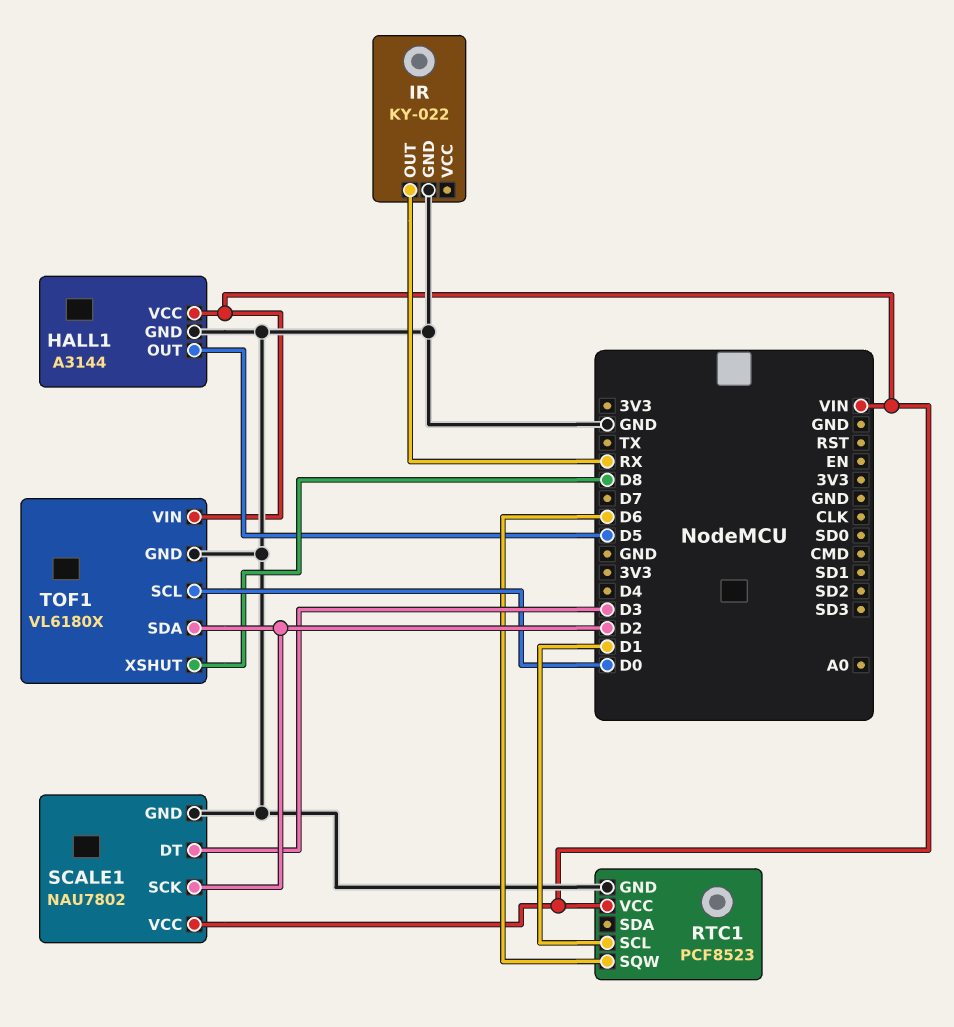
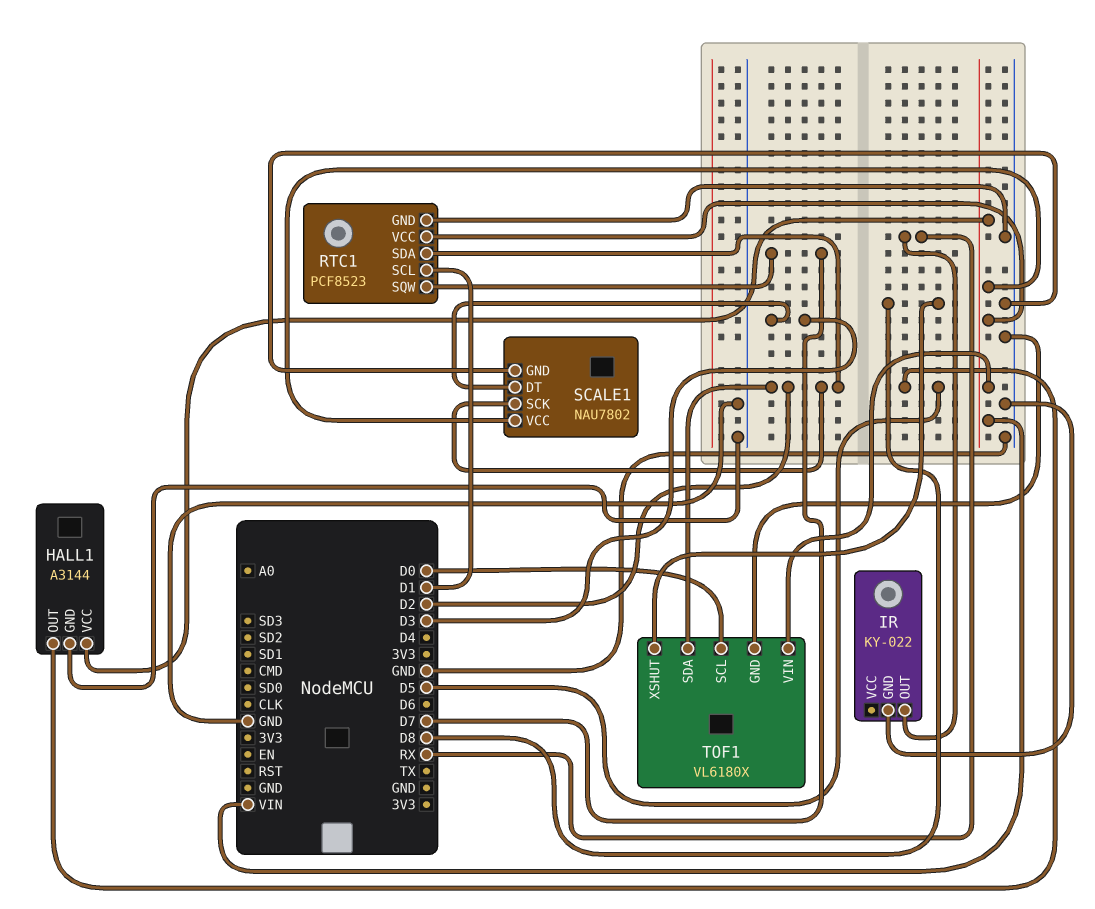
RTC1 pin SDA: none -> D2
RTC1 pin SQW: D6 -> D7

